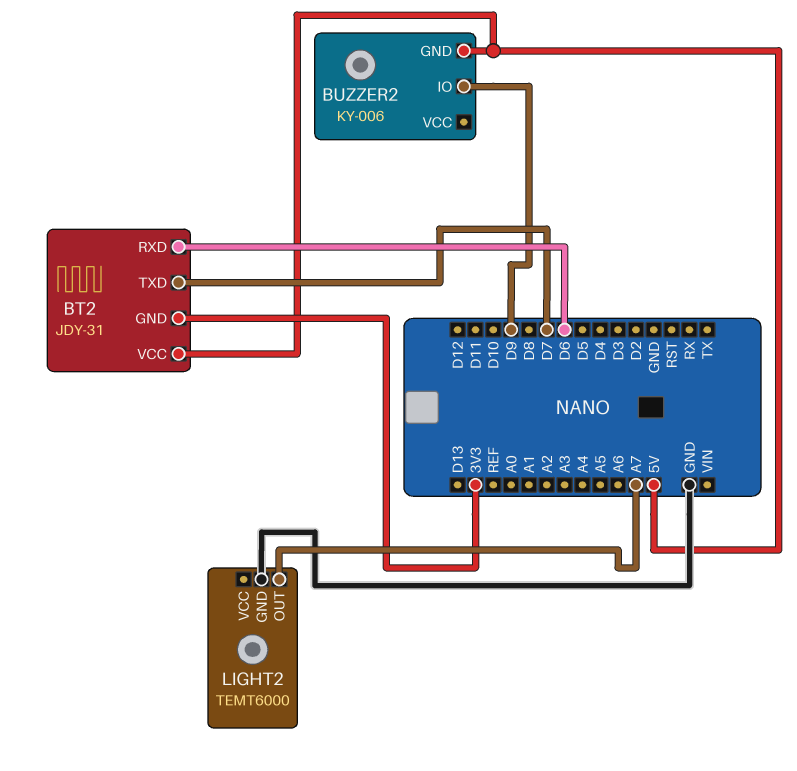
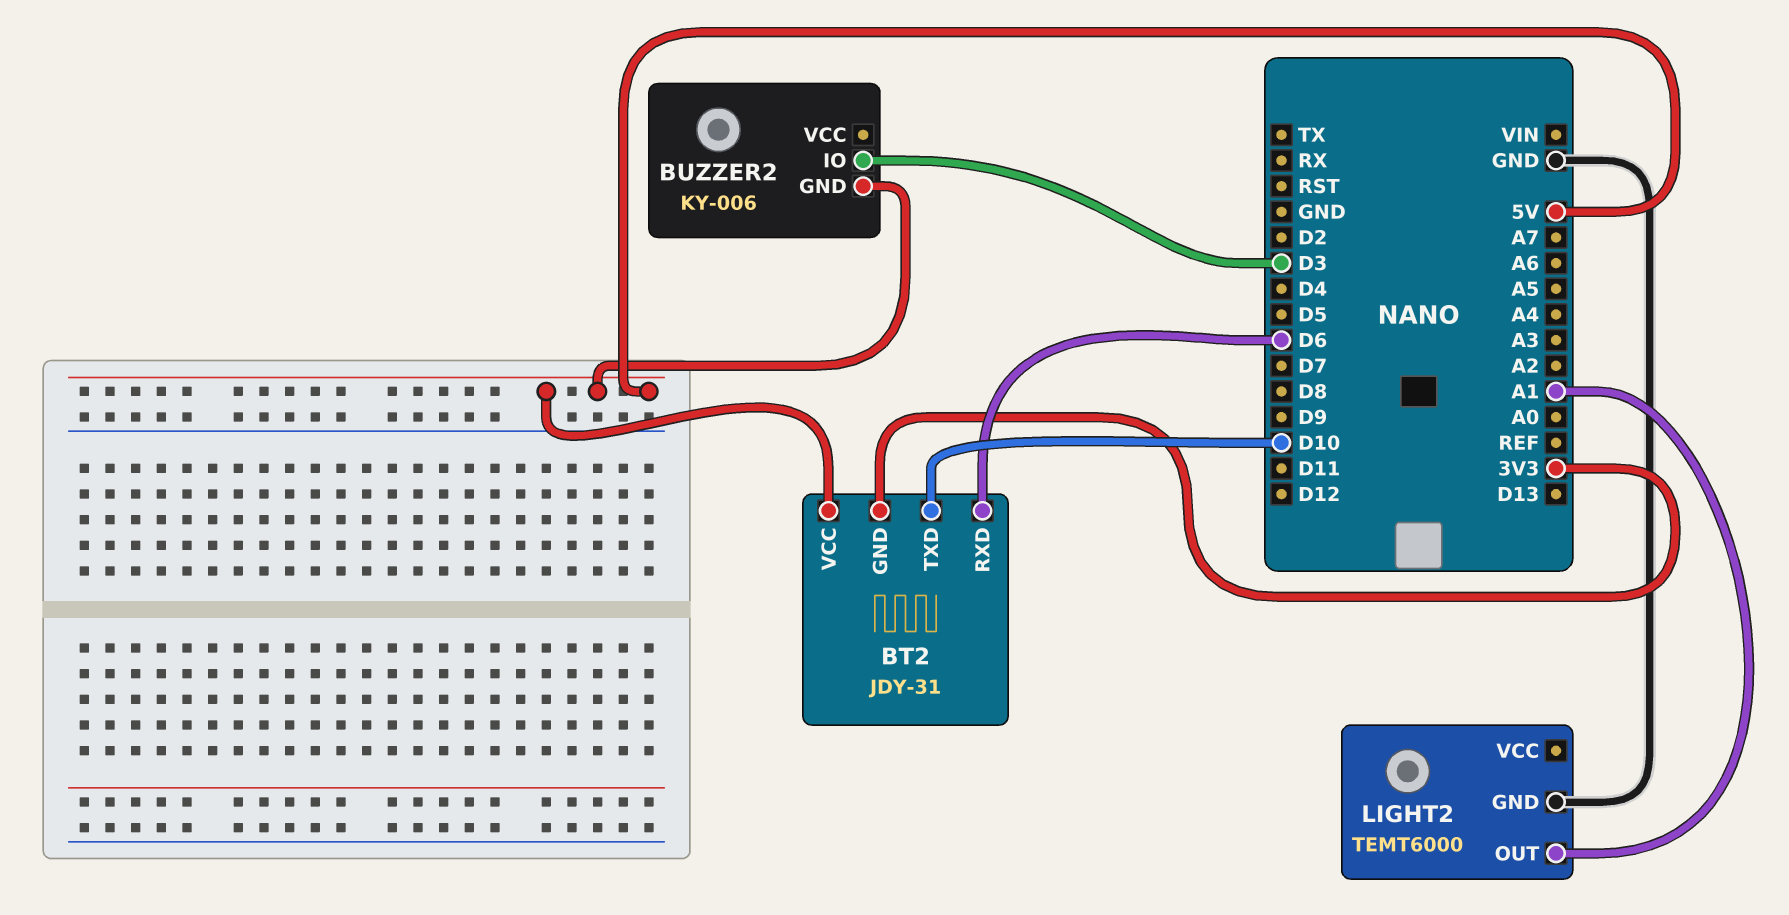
BT2 pin TXD: D7 -> D10
BUZZER2 pin IO: D9 -> D3
LIGHT2 pin OUT: A7 -> A1

